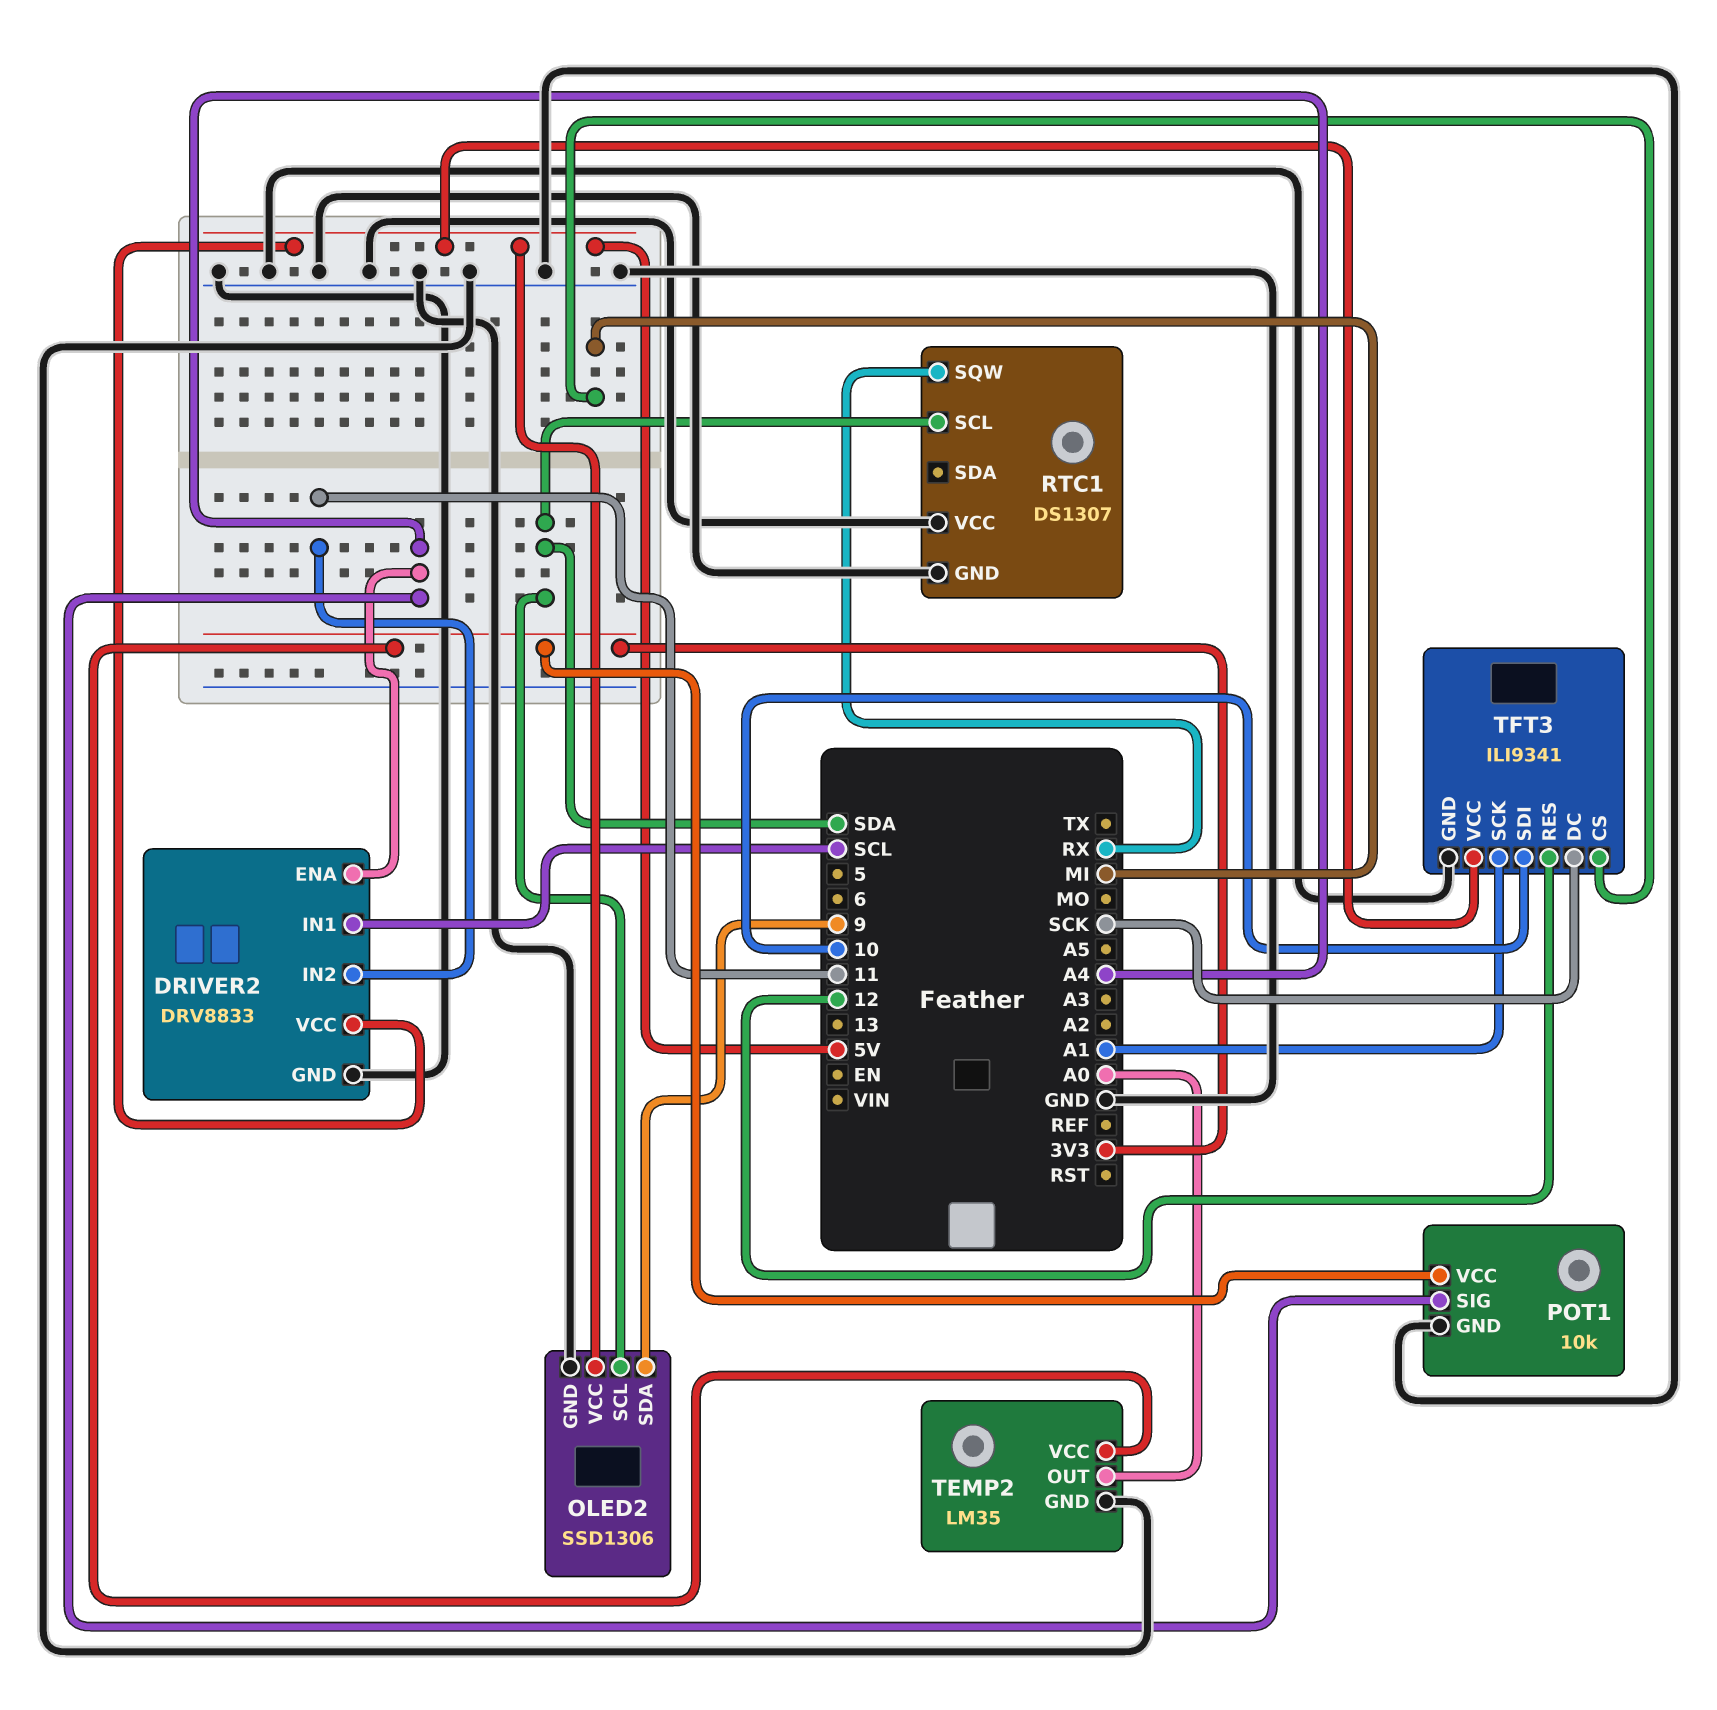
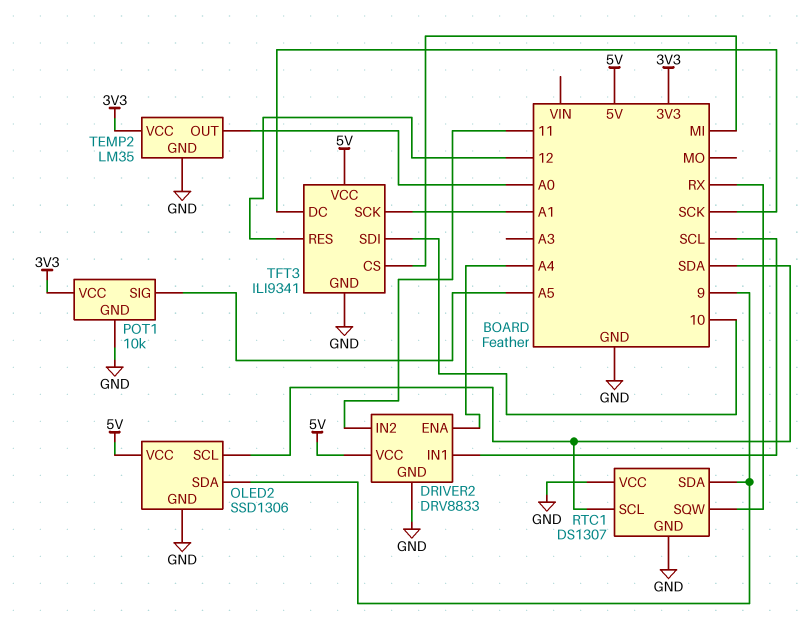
POT1 pin SIG: A4 -> A5
RTC1 pin SDA: none -> 9

